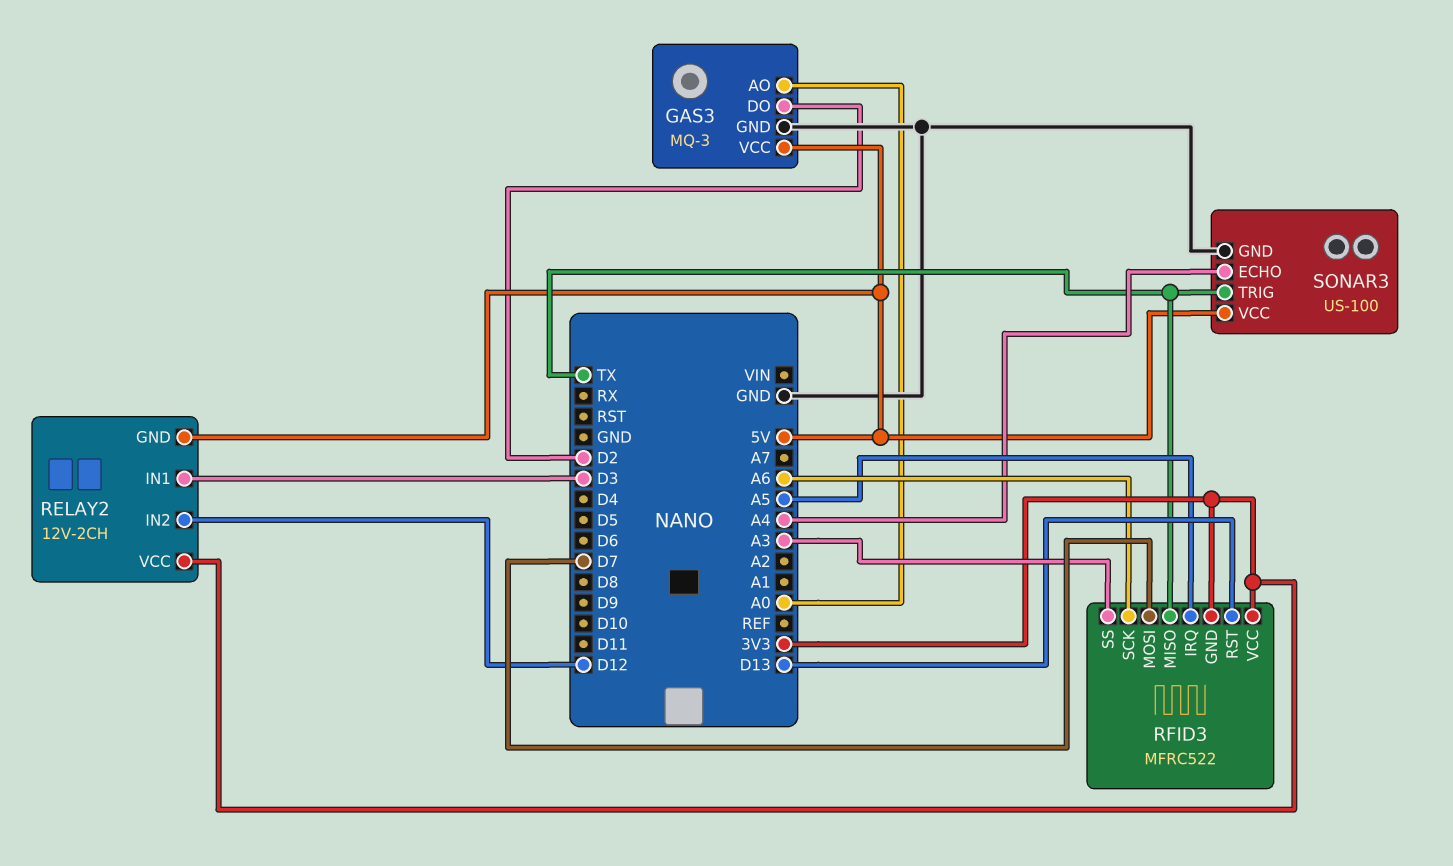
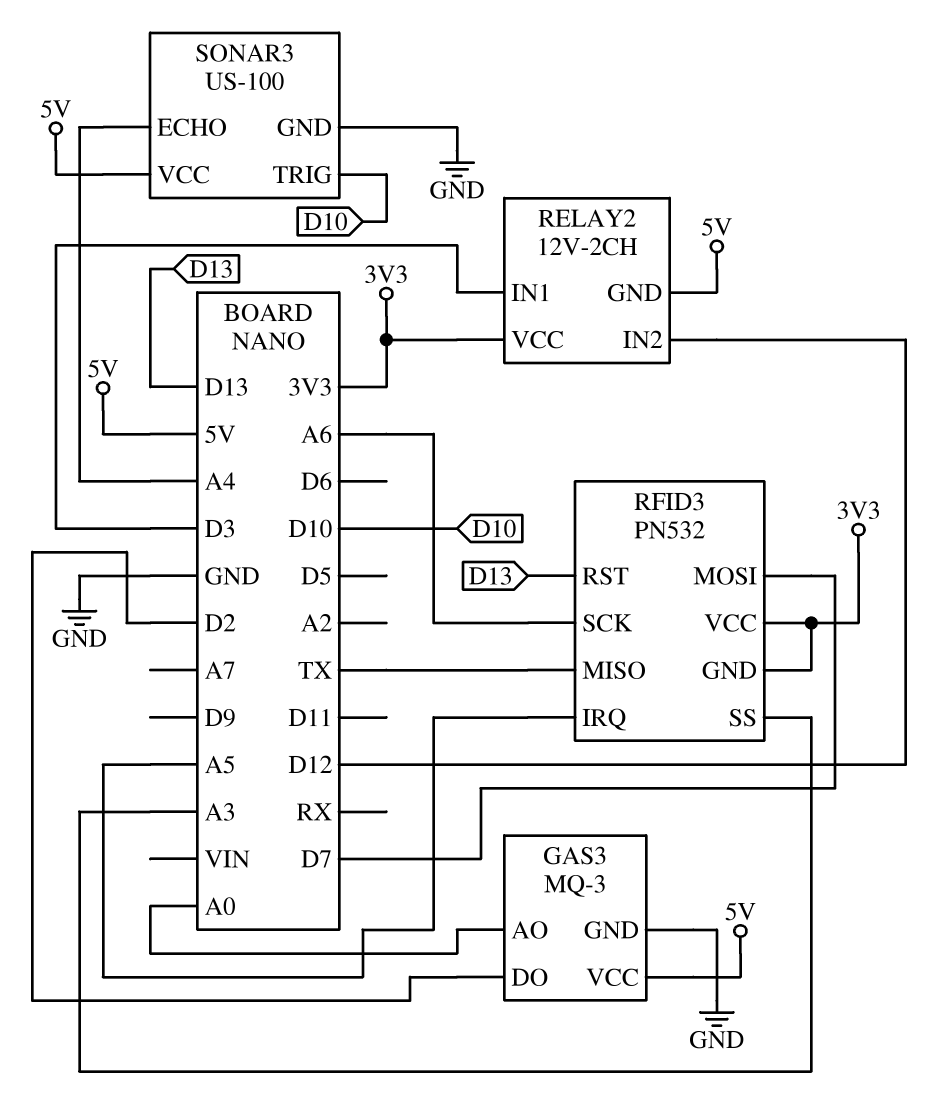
RFID3: MFRC522 -> PN532
SONAR3 pin TRIG: TX -> D10

